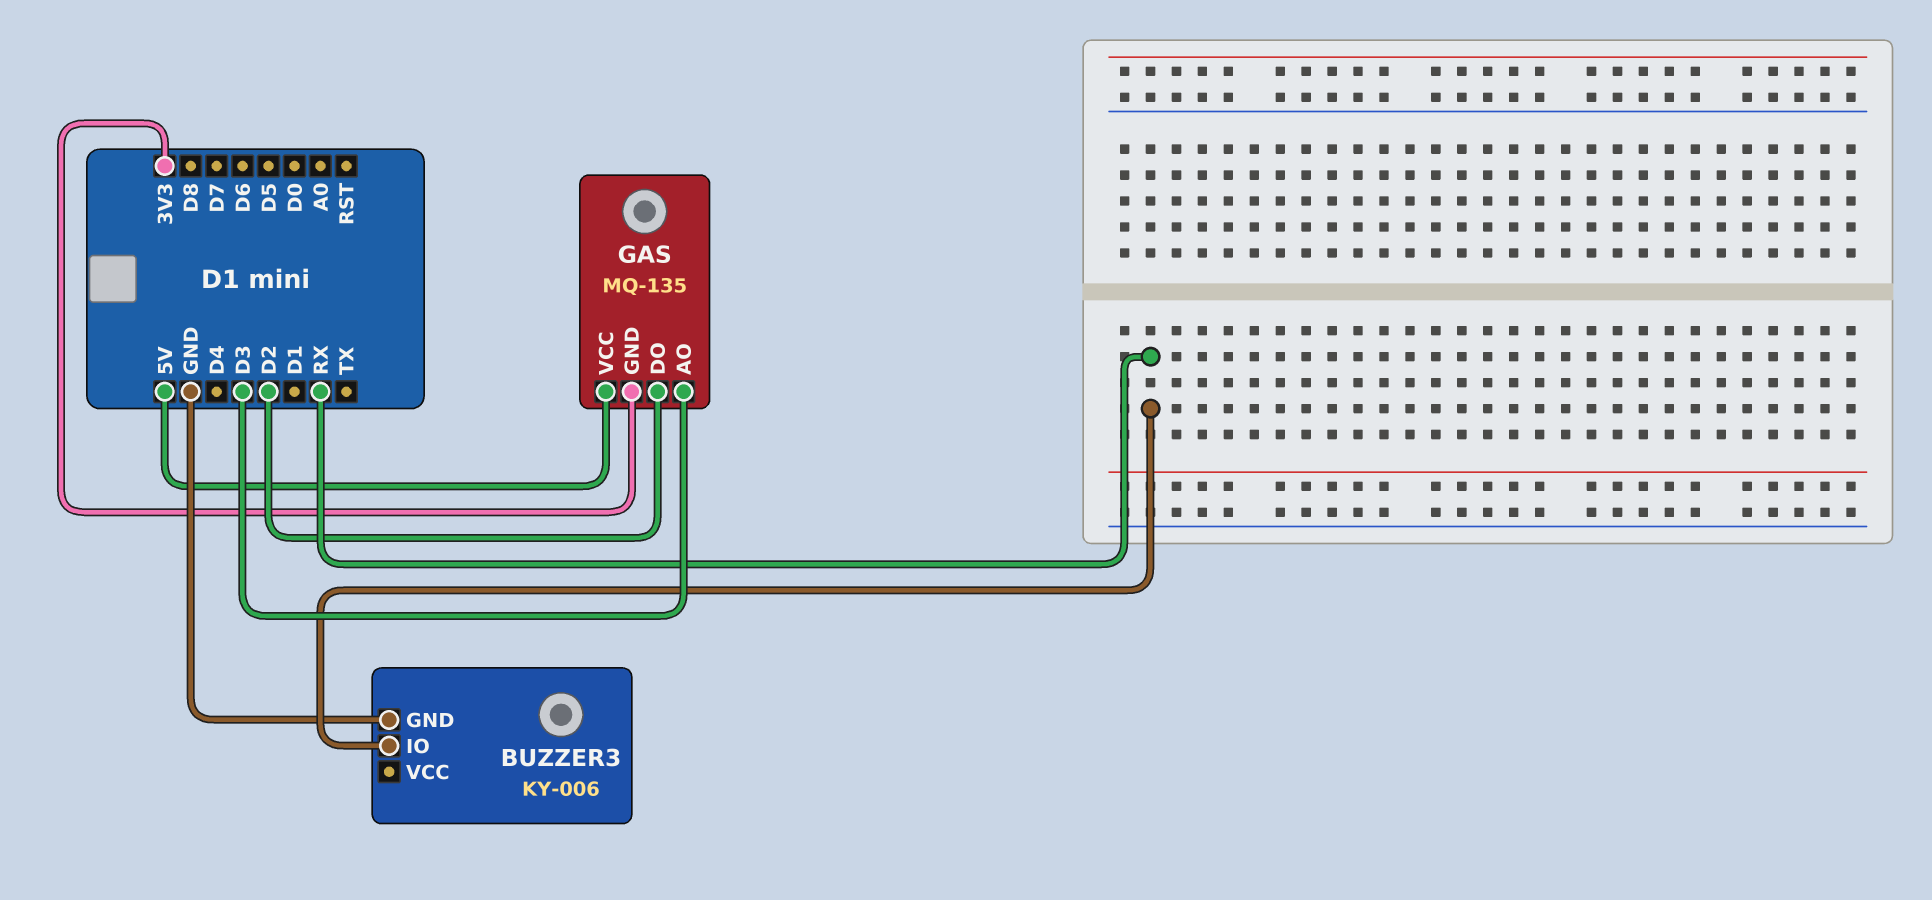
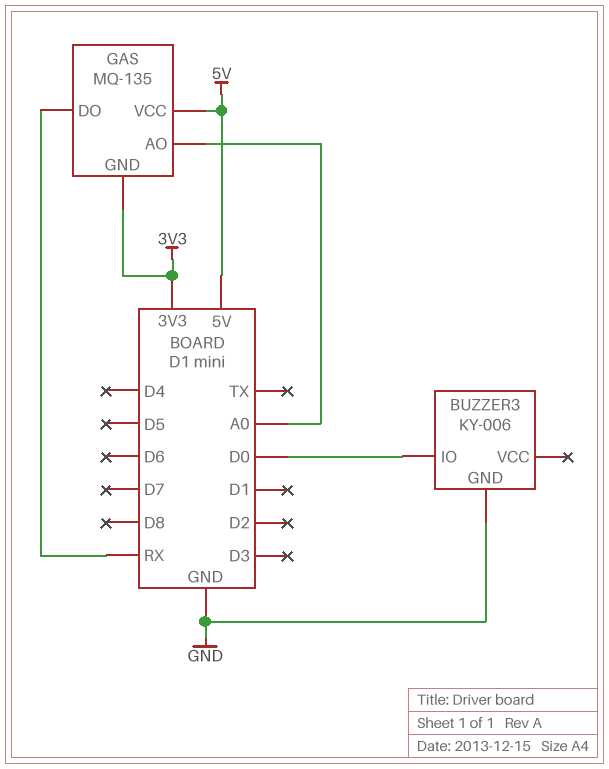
BUZZER3 pin IO: RX -> D0
GAS pin AO: D3 -> A0
GAS pin DO: D2 -> RX

